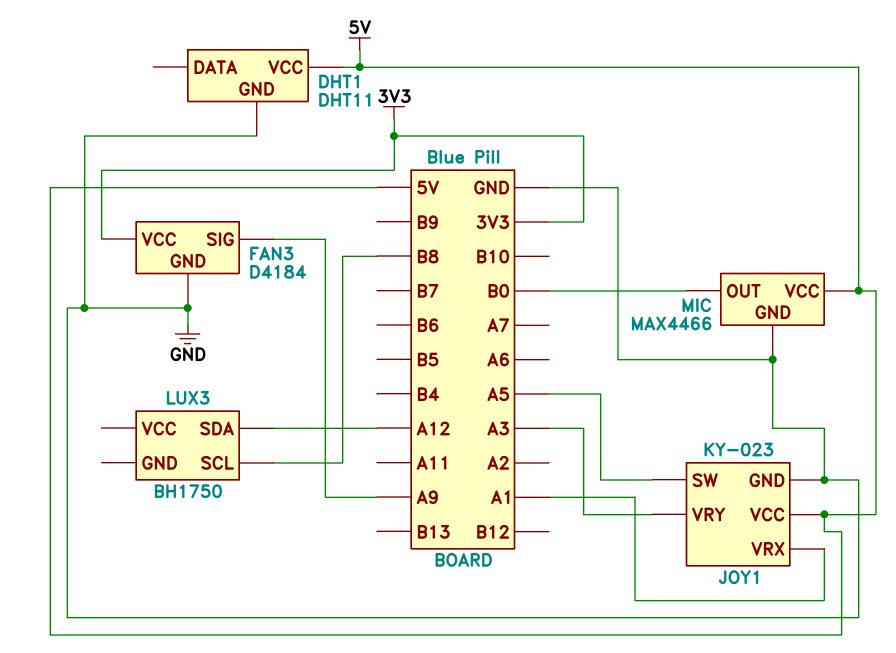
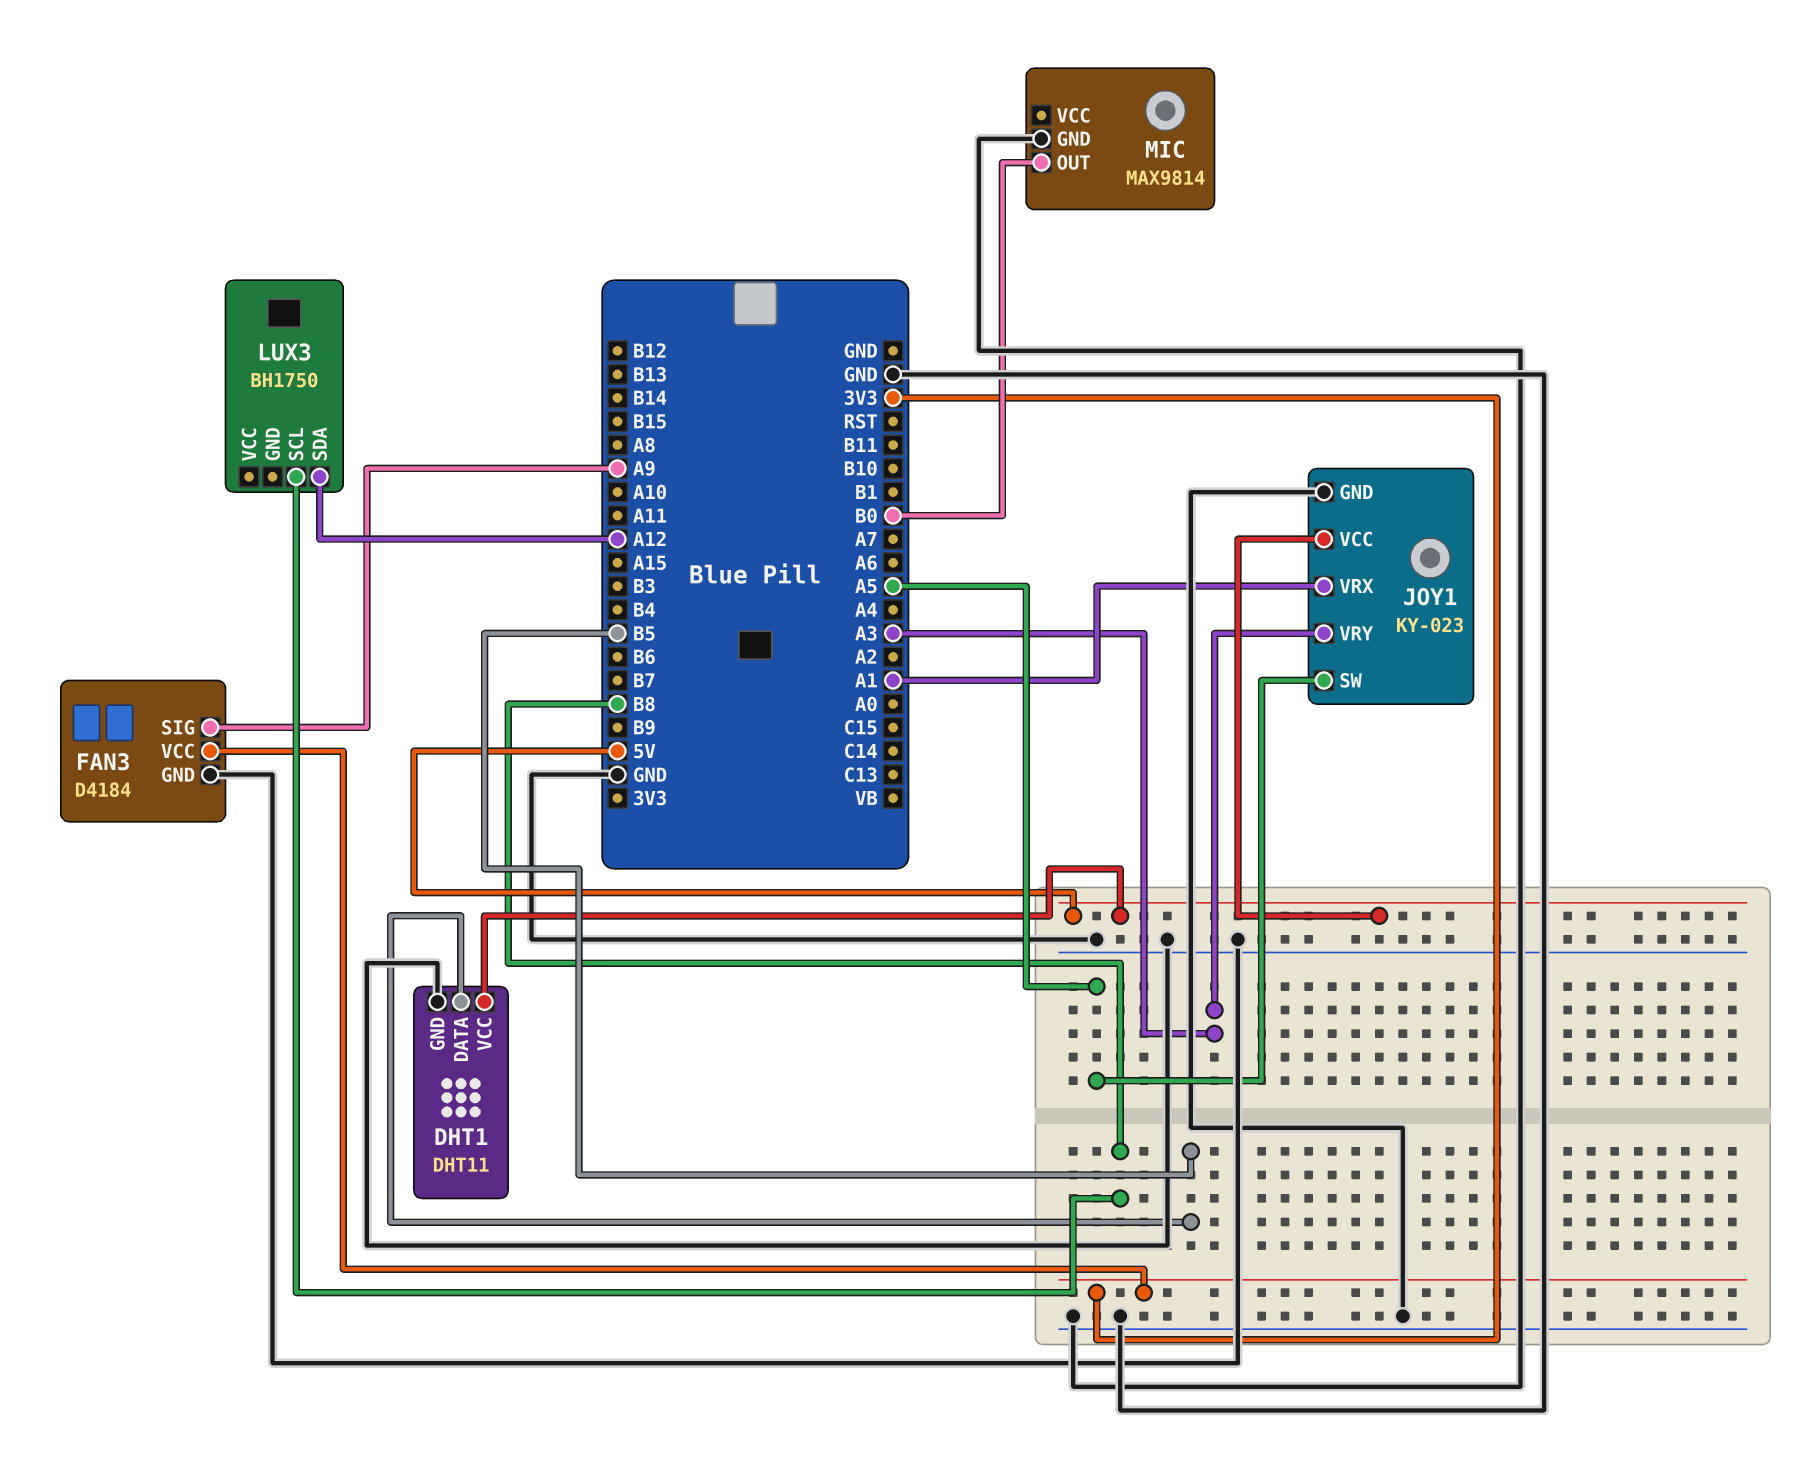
DHT1 pin DATA: none -> B5
MIC: MAX4466 -> MAX9814
MIC pin VCC: 5V -> none

